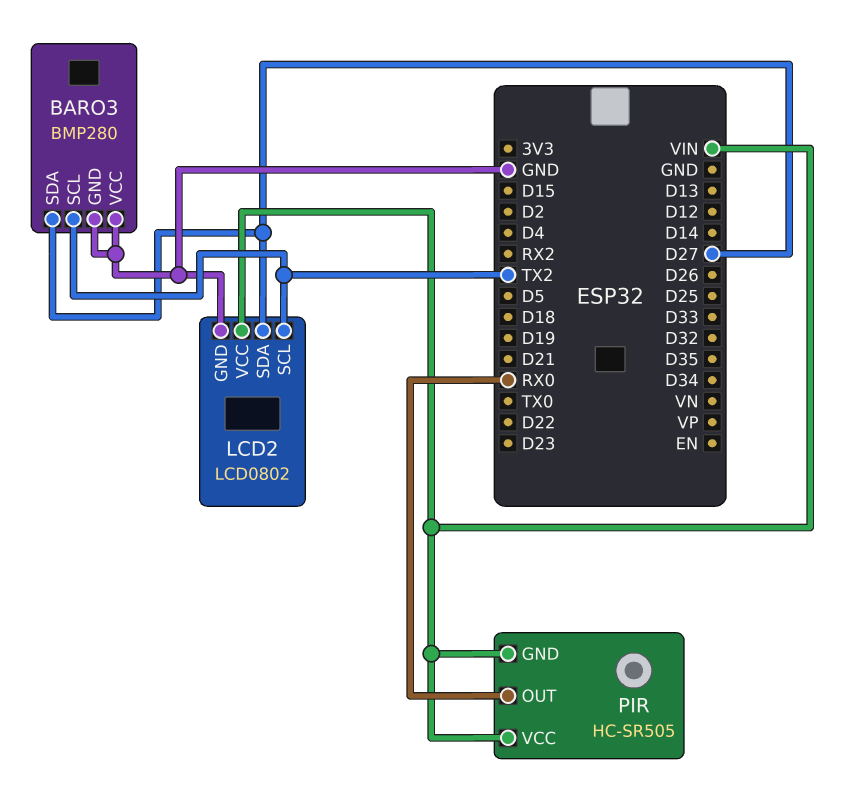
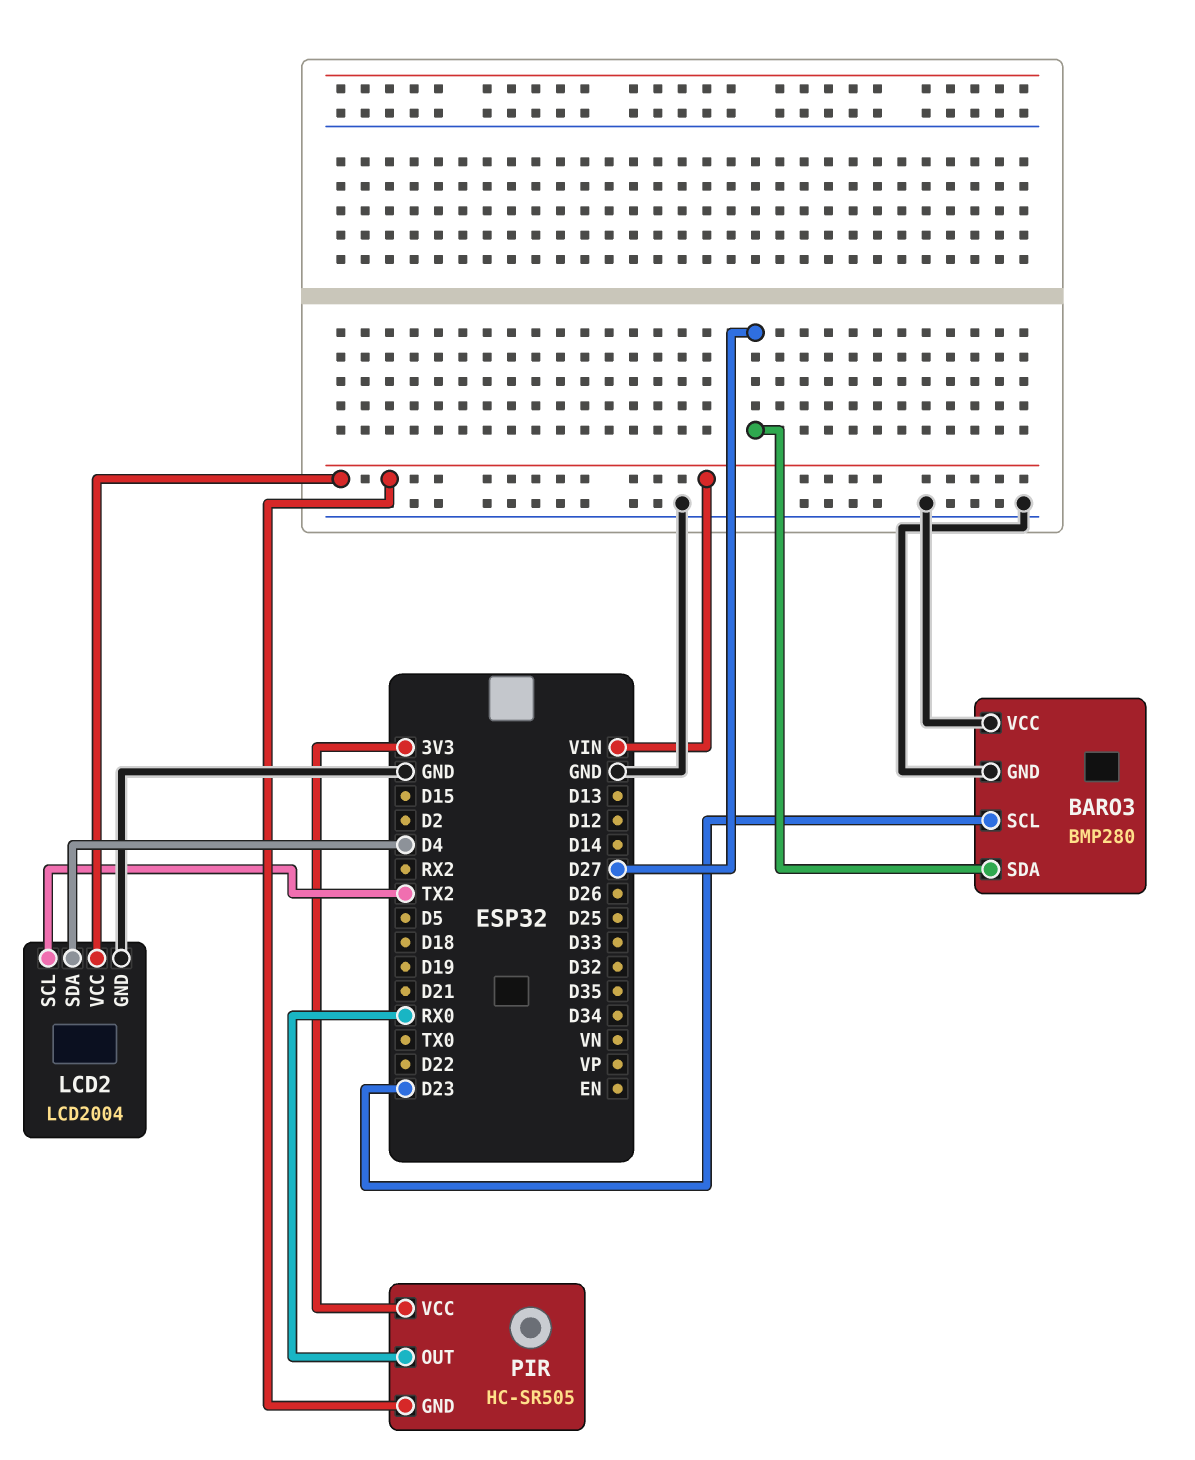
BARO3 pin SCL: TX2 -> D23
LCD2: LCD0802 -> LCD2004
LCD2 pin SDA: D27 -> D4
PIR pin VCC: VIN -> 3V3

